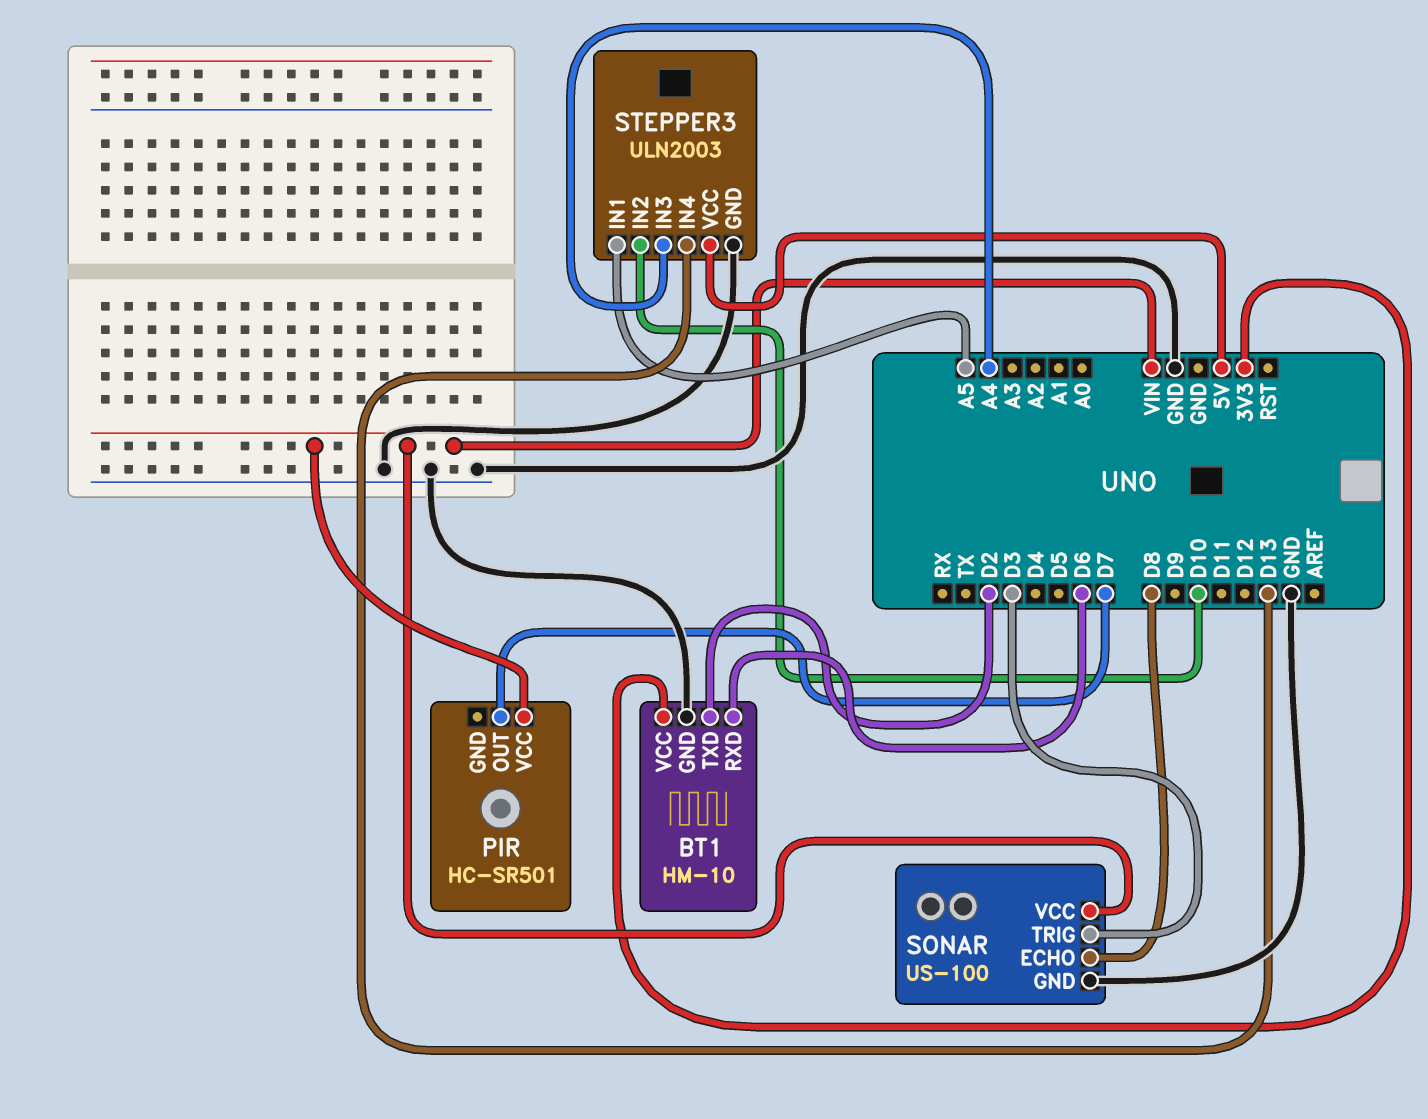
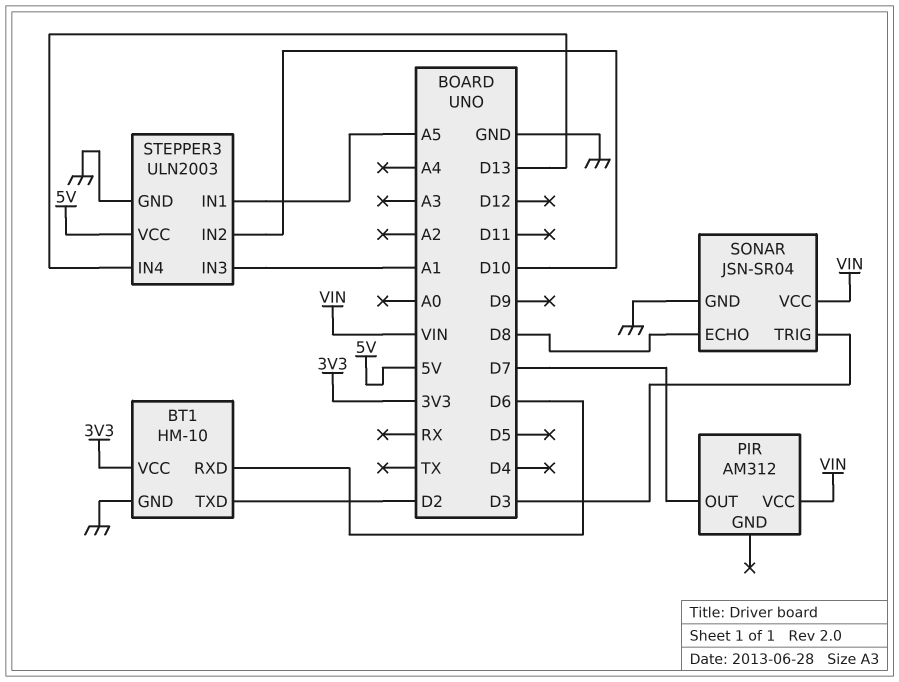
PIR: HC-SR501 -> AM312
SONAR: US-100 -> JSN-SR04
STEPPER3 pin IN3: A4 -> A1

